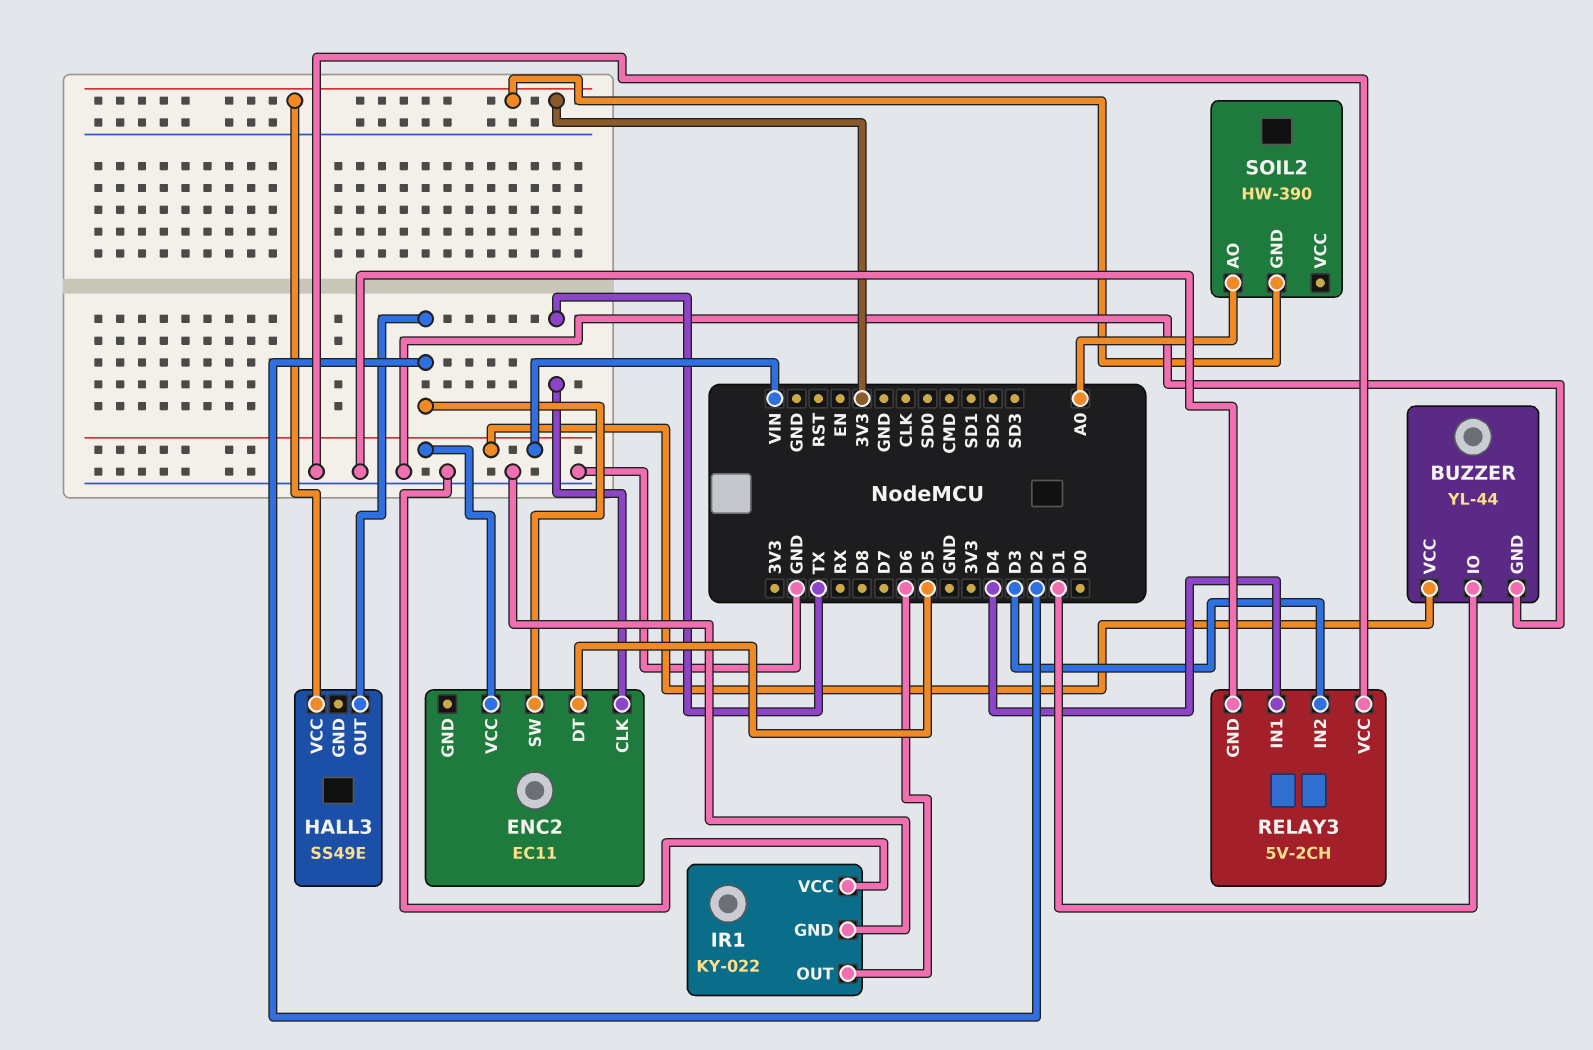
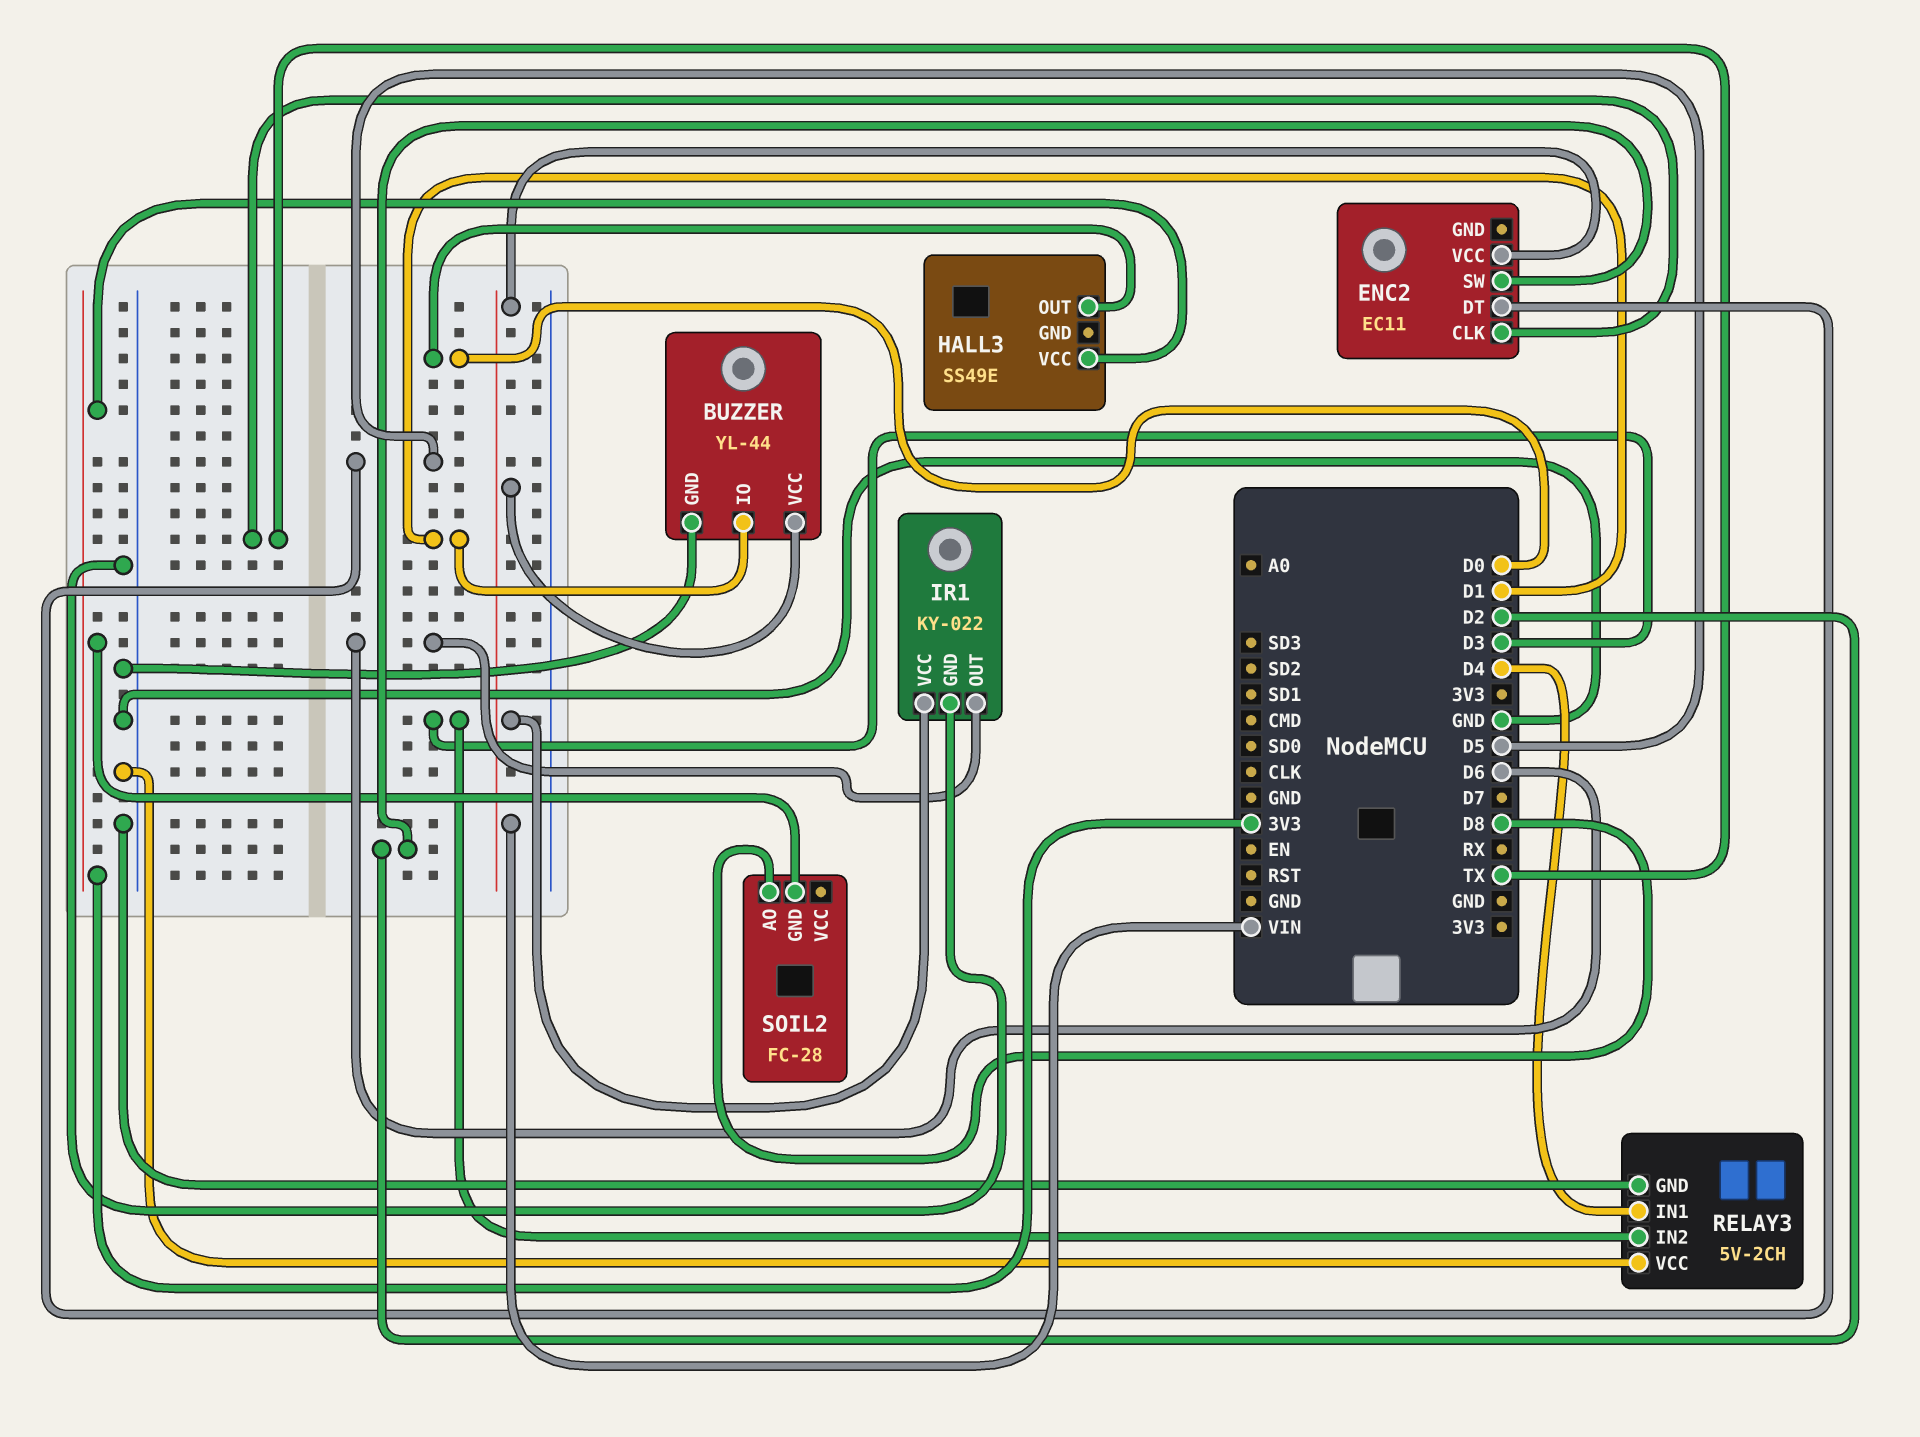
HALL3 pin OUT: D2 -> D0
IR1 pin VCC: GND -> VIN
SOIL2: HW-390 -> FC-28
SOIL2 pin AO: A0 -> D8

